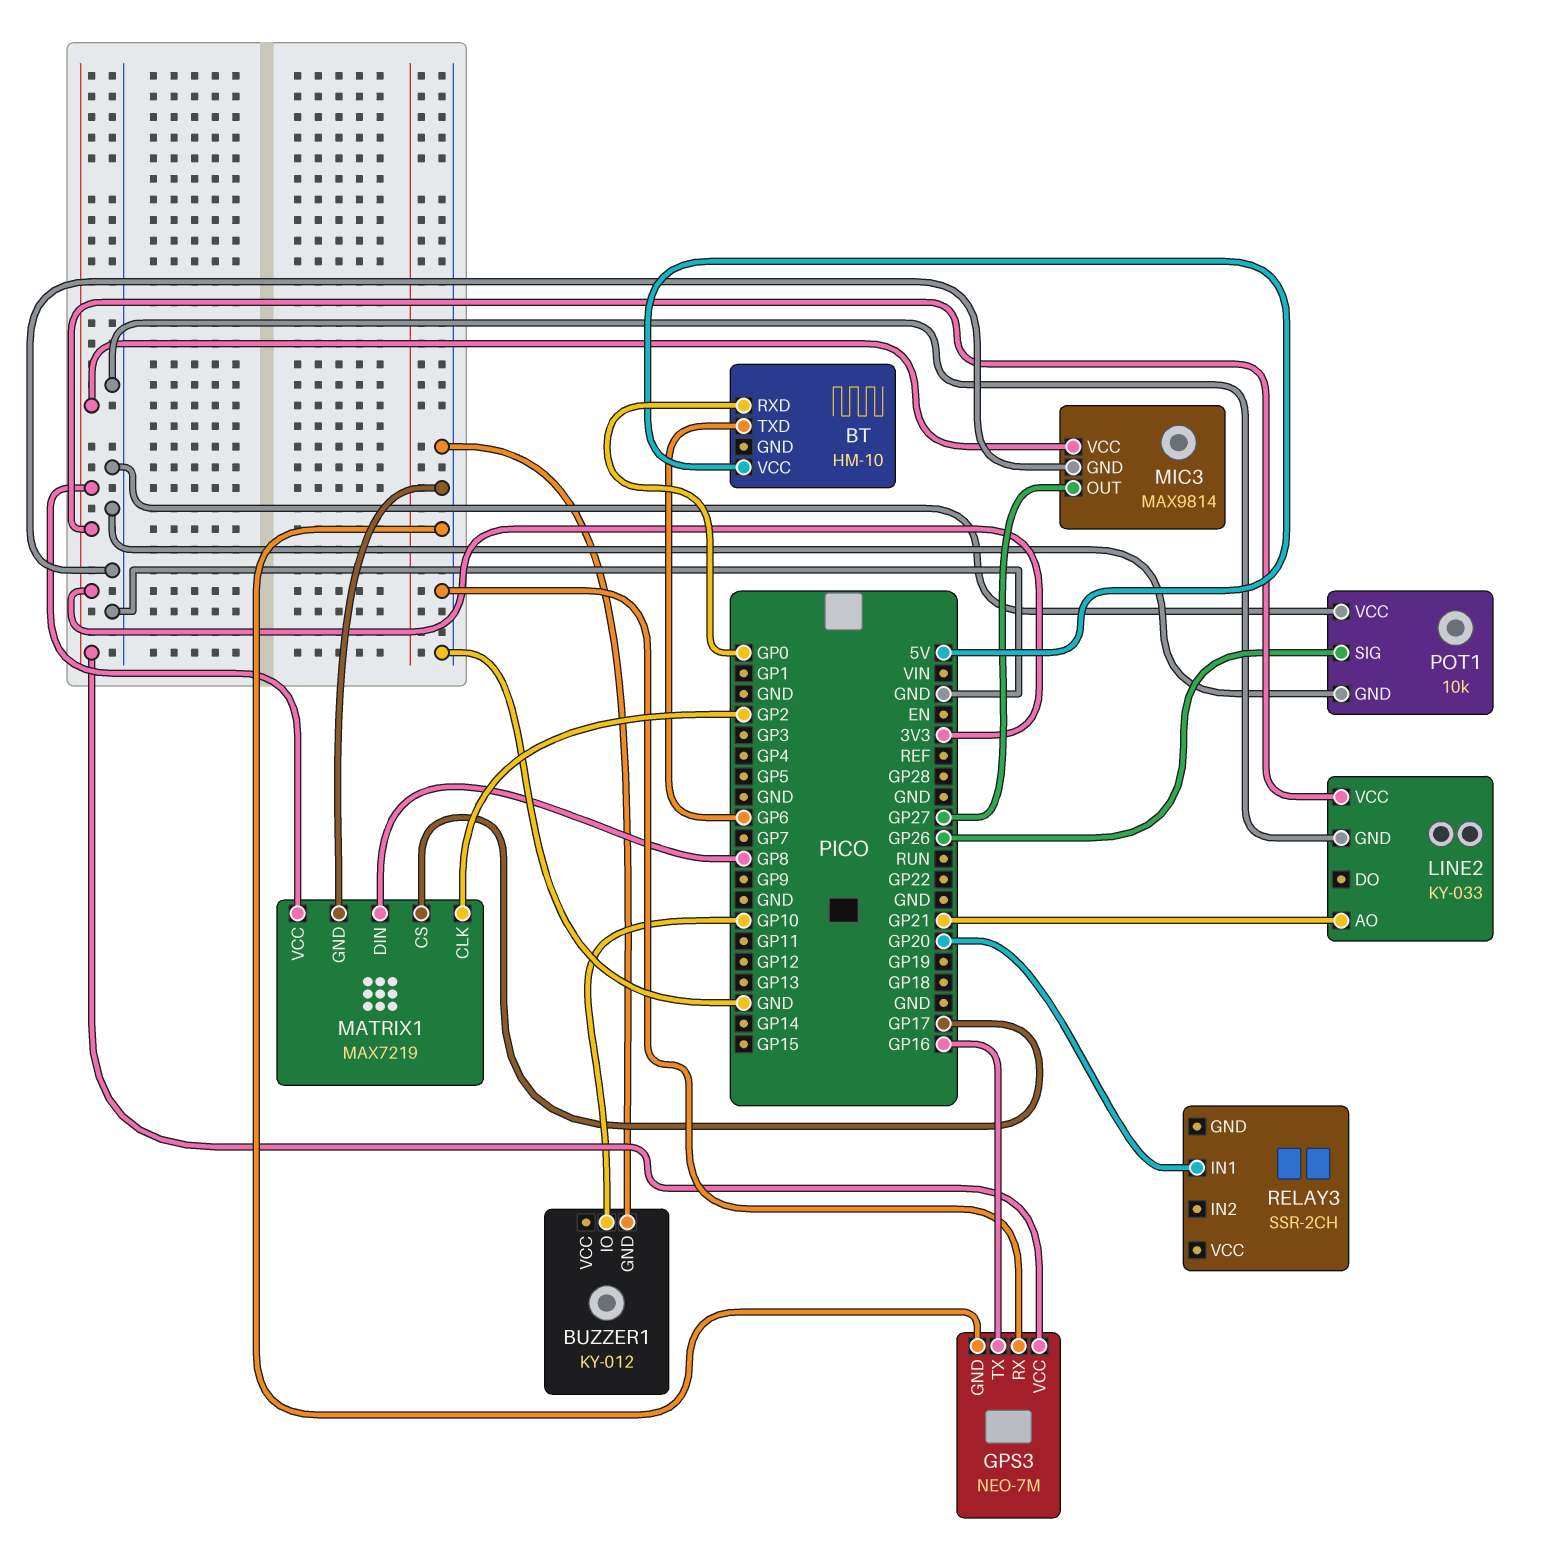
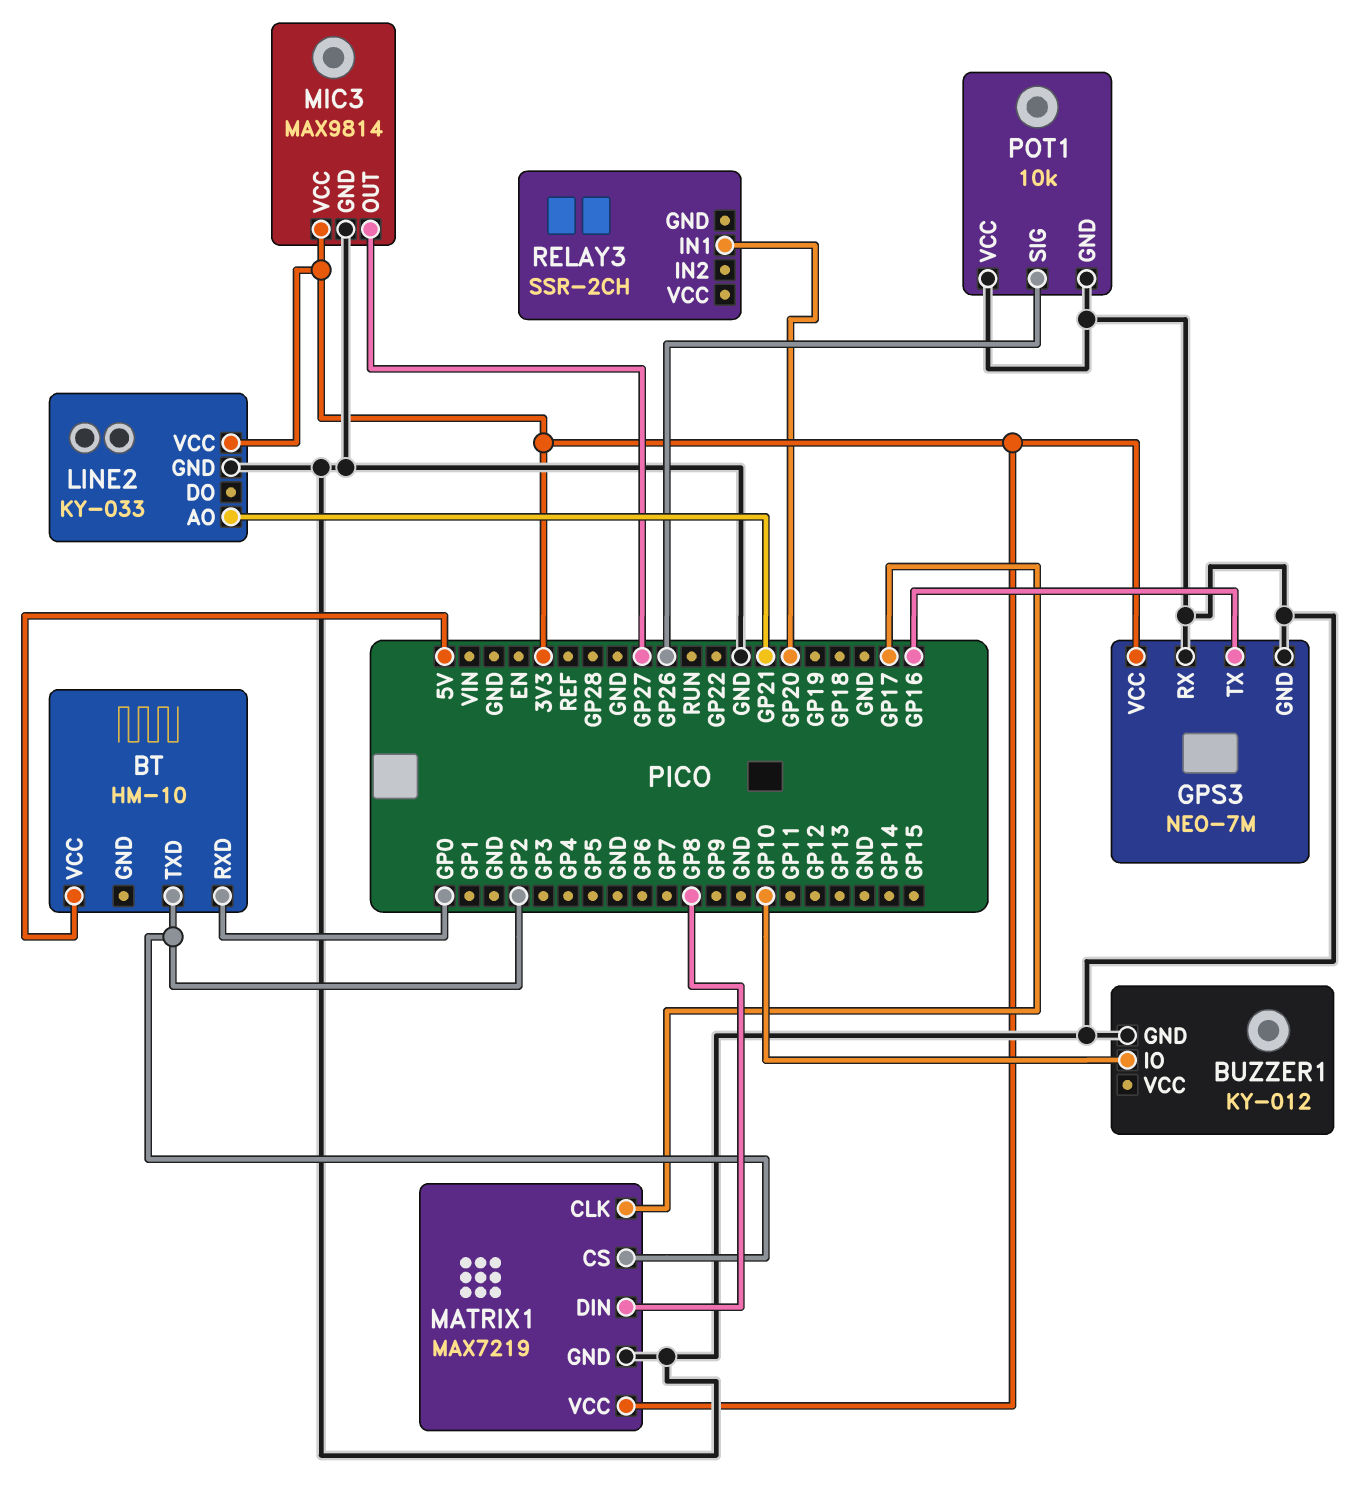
BT pin TXD: GP6 -> GP2
MATRIX1 pin CLK: GP2 -> GP17
MATRIX1 pin CS: GP17 -> GP2

